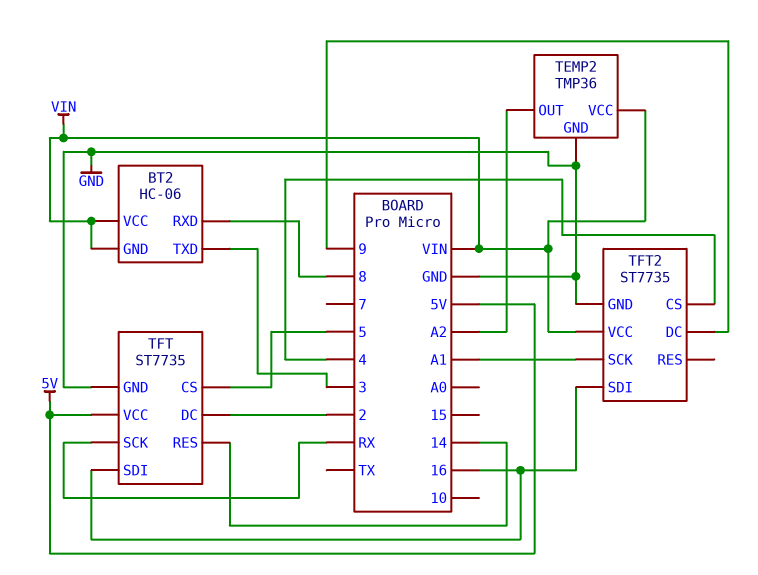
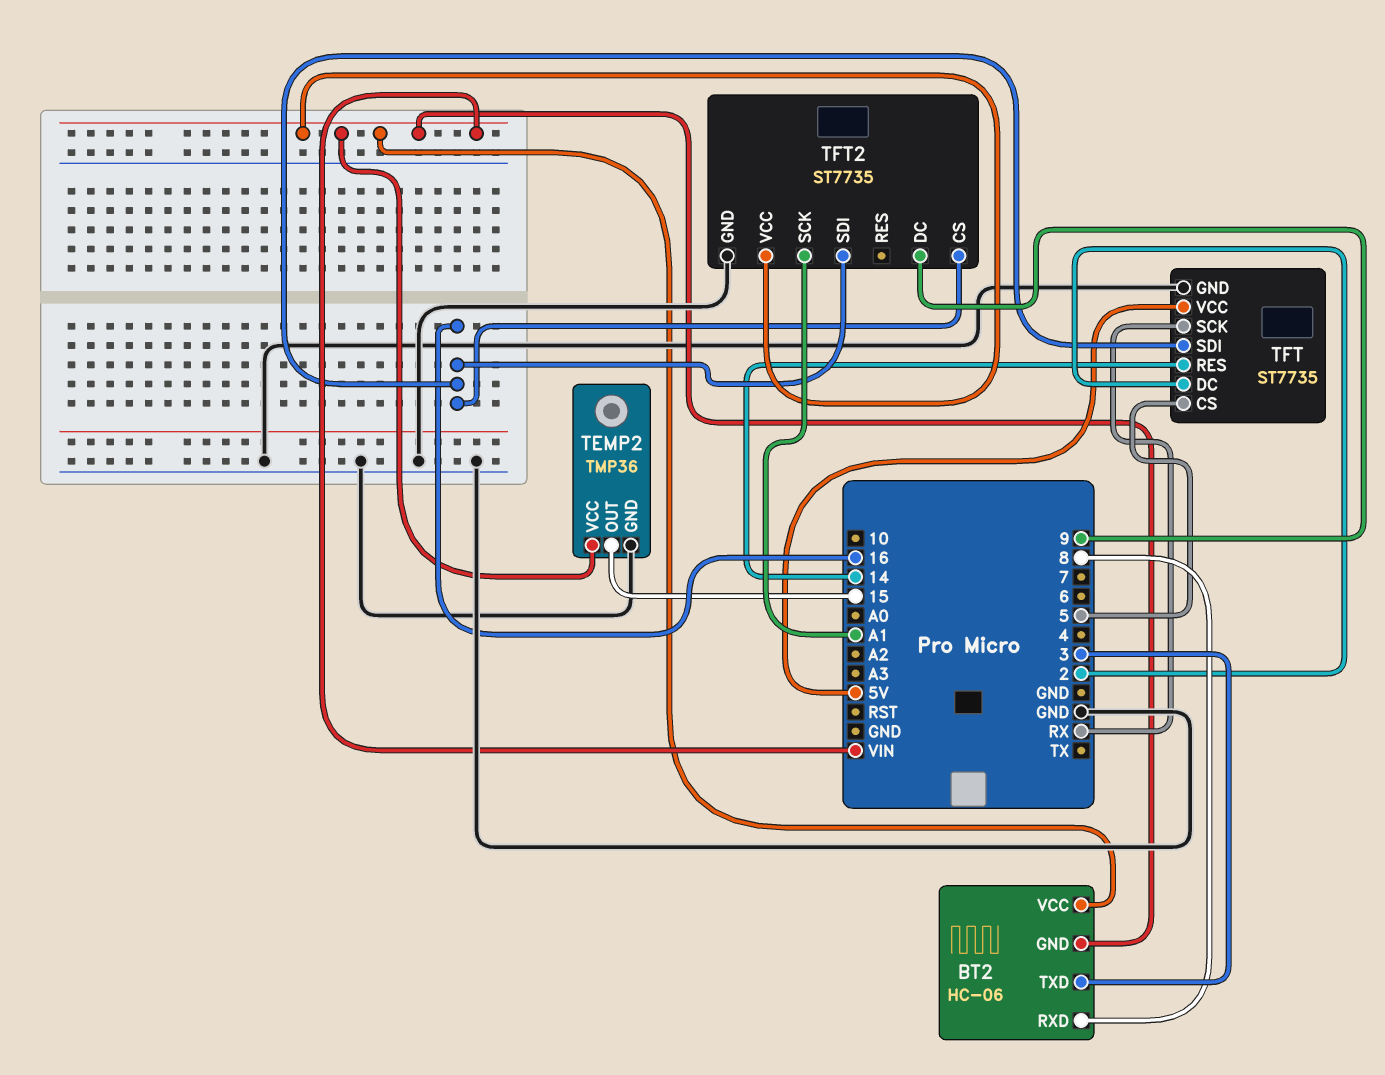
TEMP2 pin OUT: A2 -> 15
TFT2 pin CS: 4 -> 16

